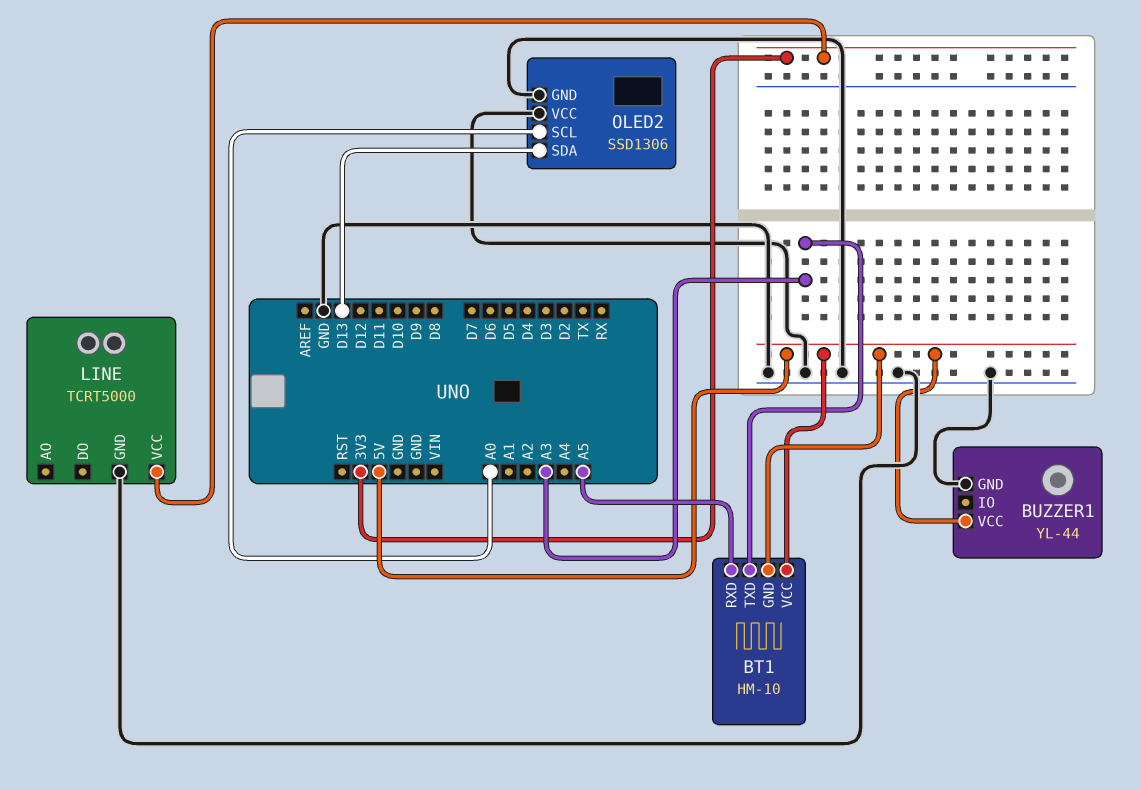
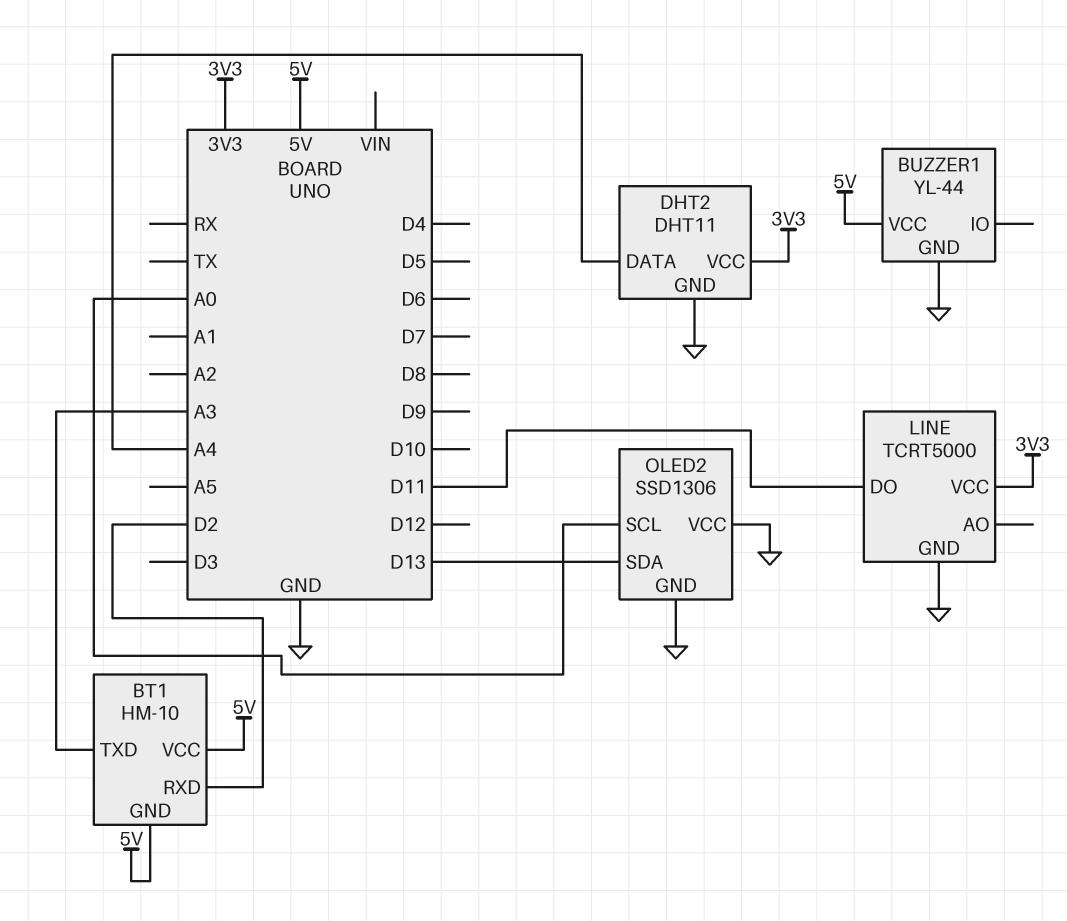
BT1 pin RXD: A5 -> D2
DHT2: none -> DHT11
DHT2 pin DATA: none -> A4
DHT2 pin GND: none -> GND
DHT2 pin VCC: none -> 3V3
LINE pin DO: none -> D11

